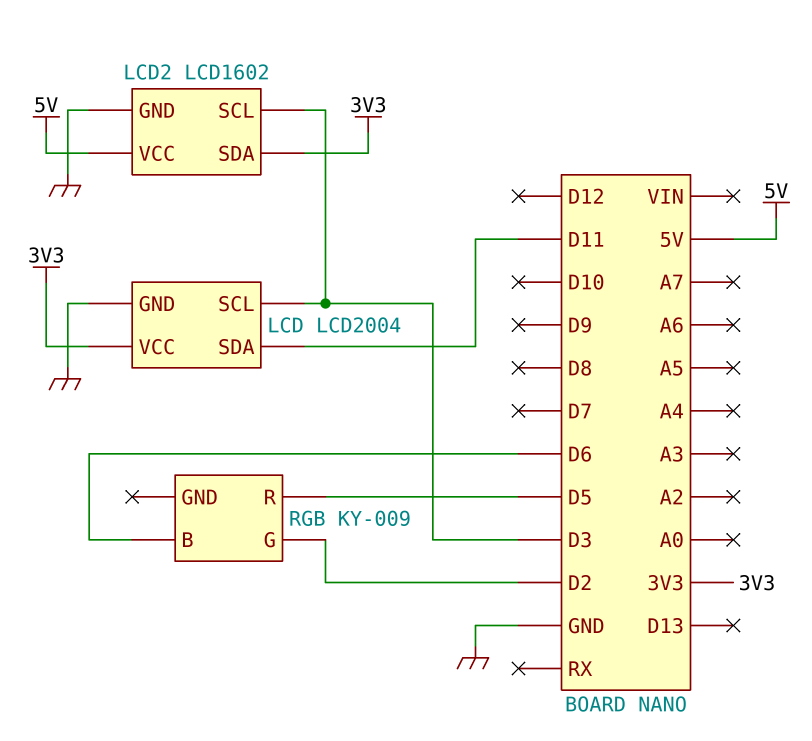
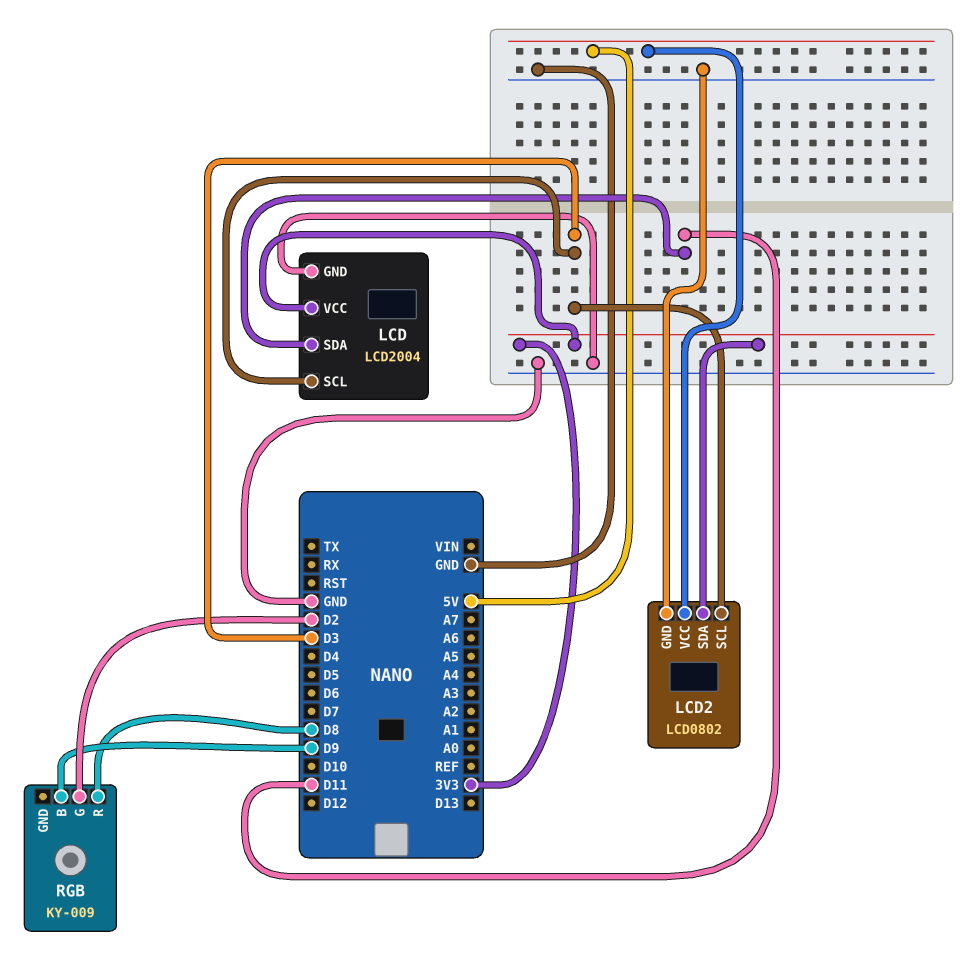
LCD2: LCD1602 -> LCD0802
RGB pin B: D6 -> D9
RGB pin R: D5 -> D8

